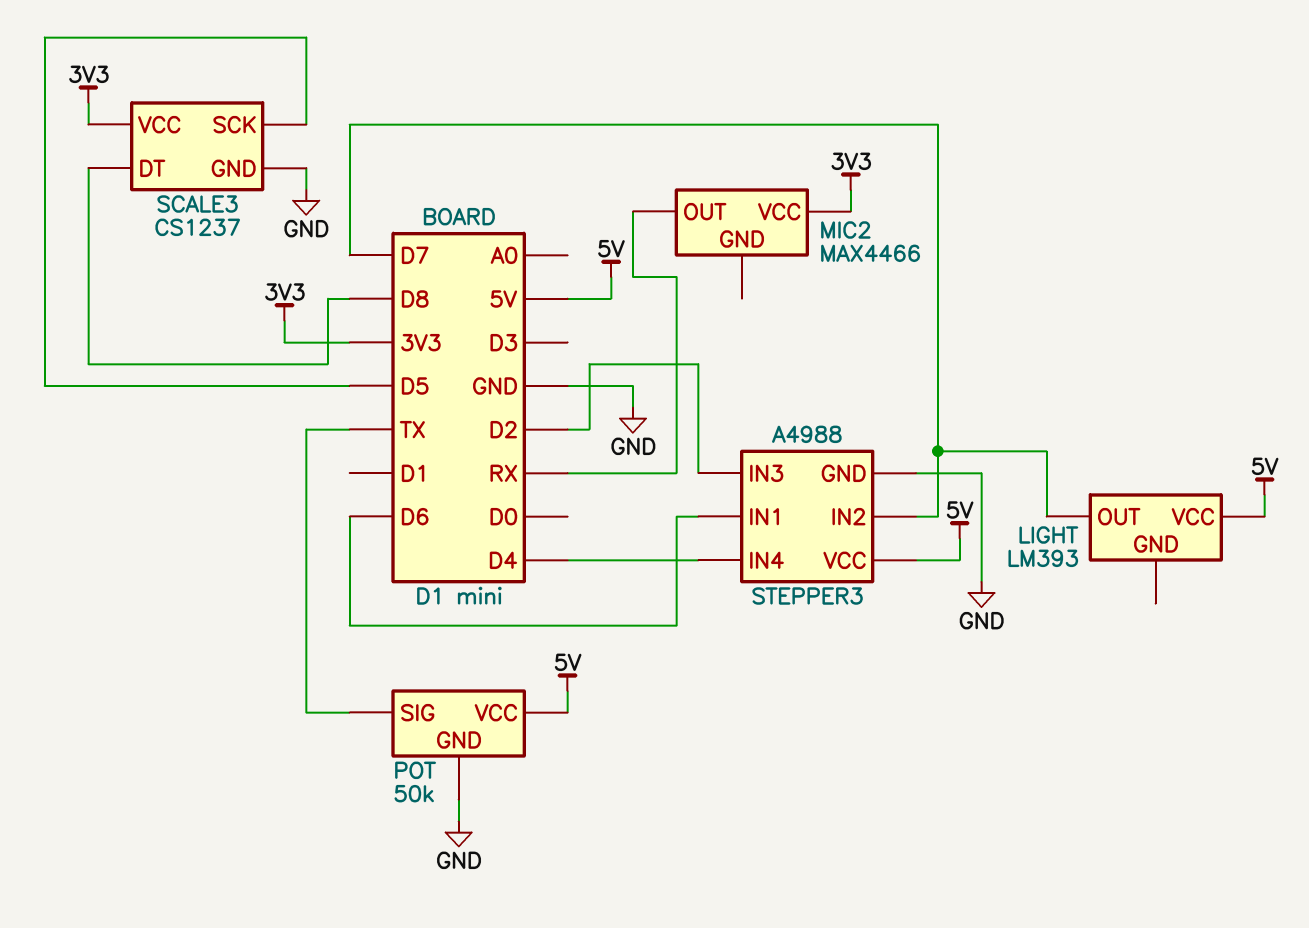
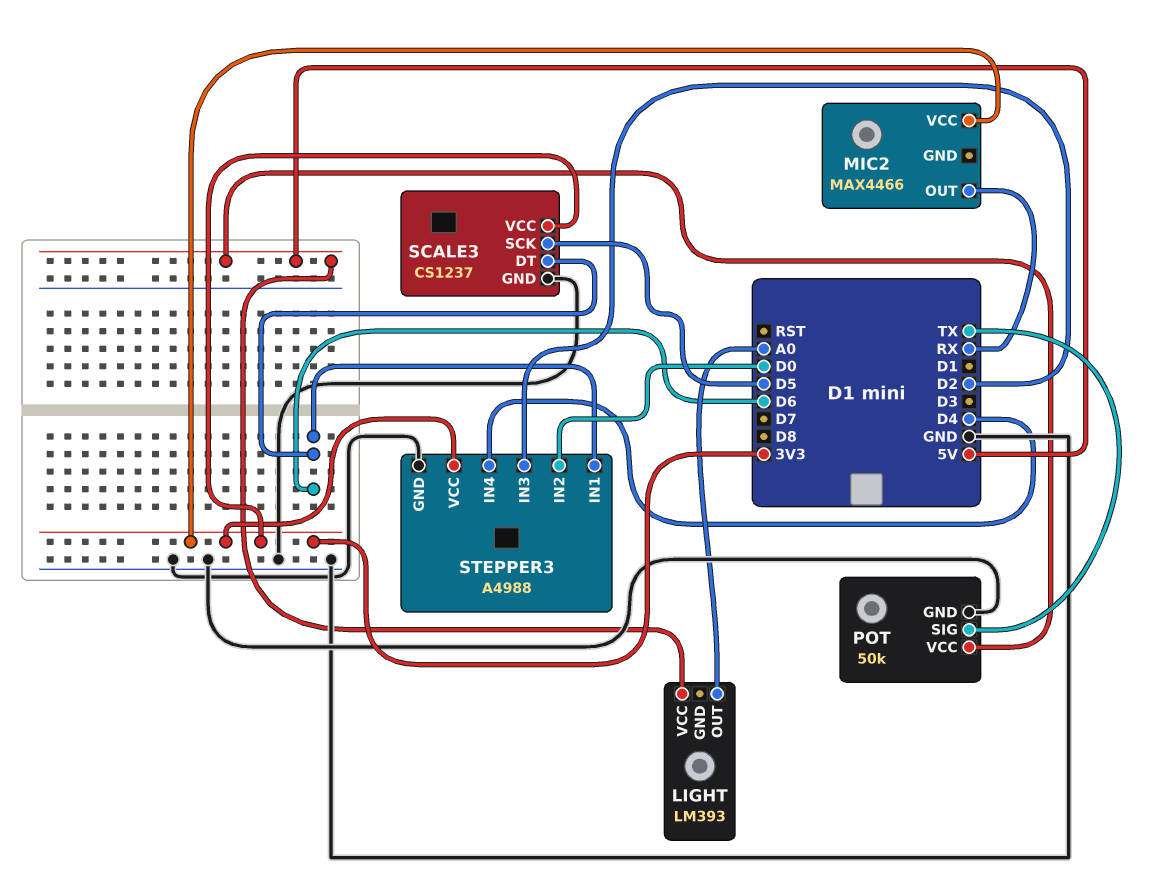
LIGHT pin OUT: D7 -> A0
SCALE3 pin DT: D8 -> D6
STEPPER3 pin IN2: D7 -> D0
STEPPER3 pin VCC: 5V -> 3V3

